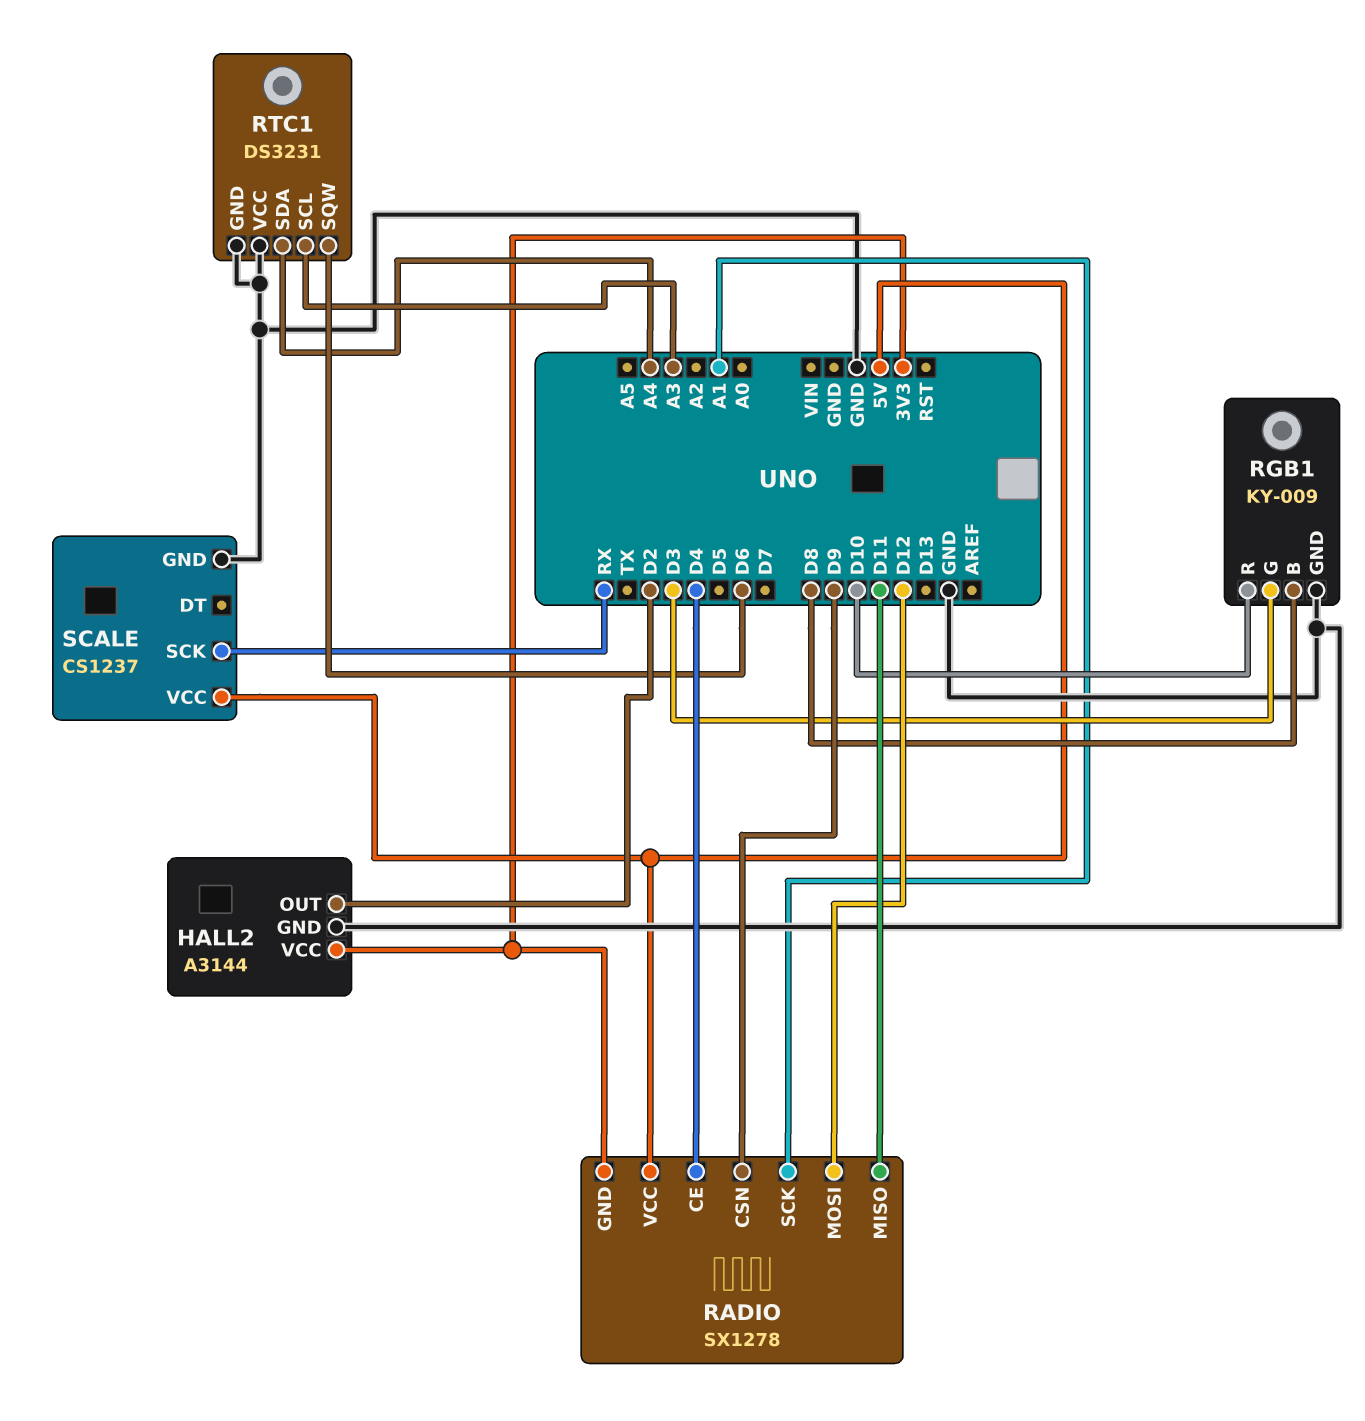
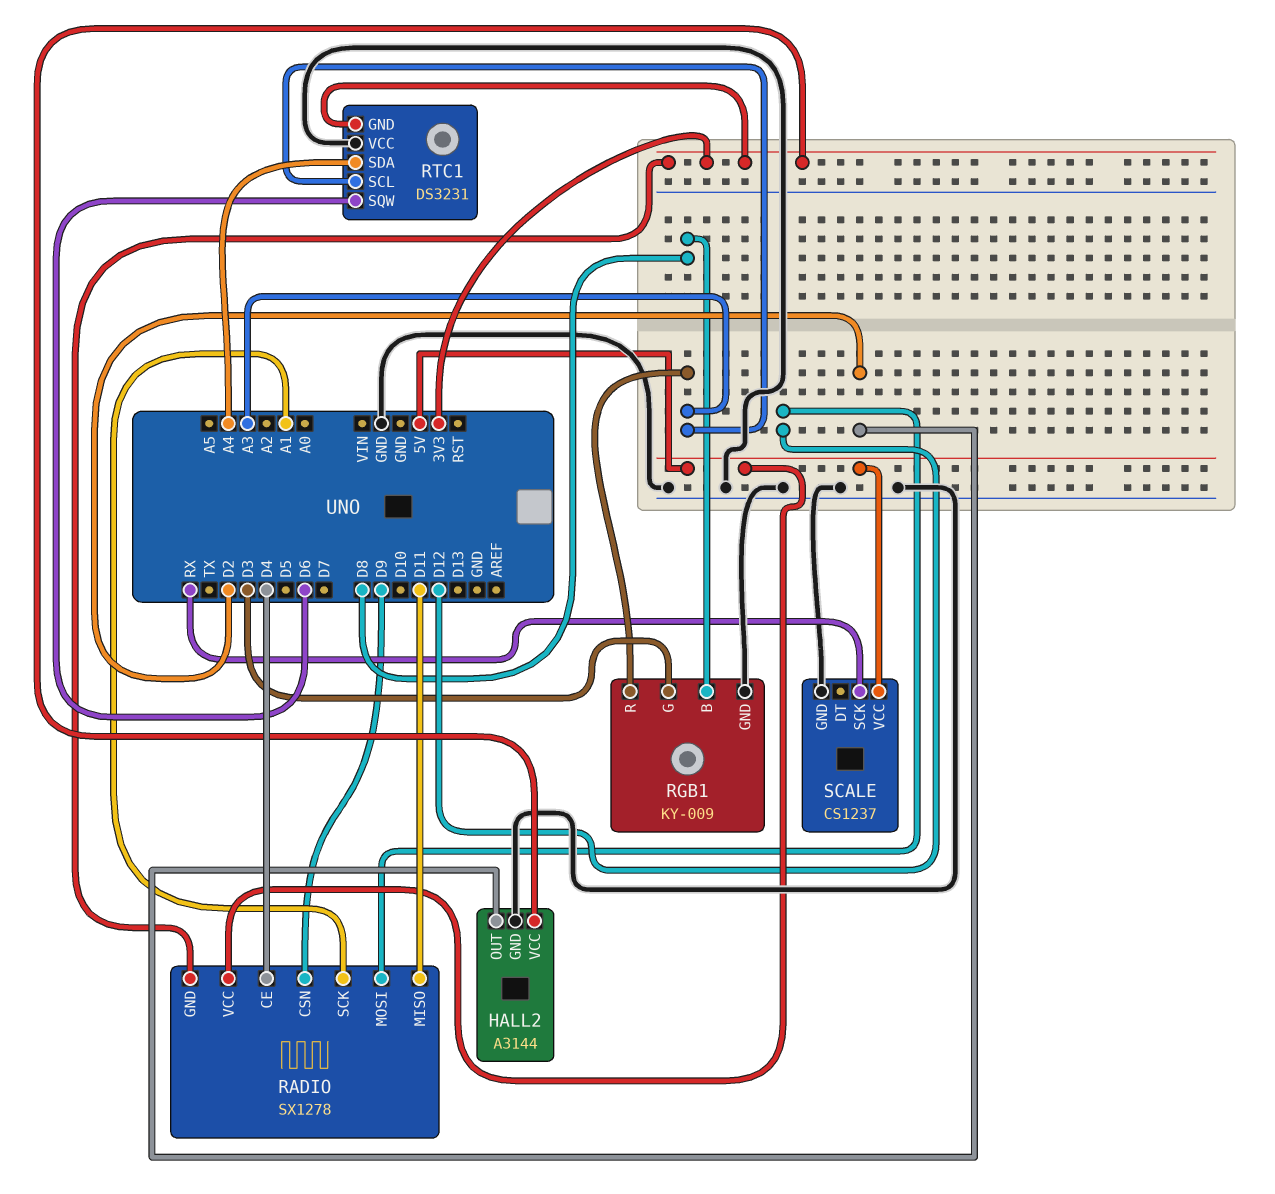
RGB1 pin R: D10 -> A3
RTC1 pin GND: GND -> 3V3

